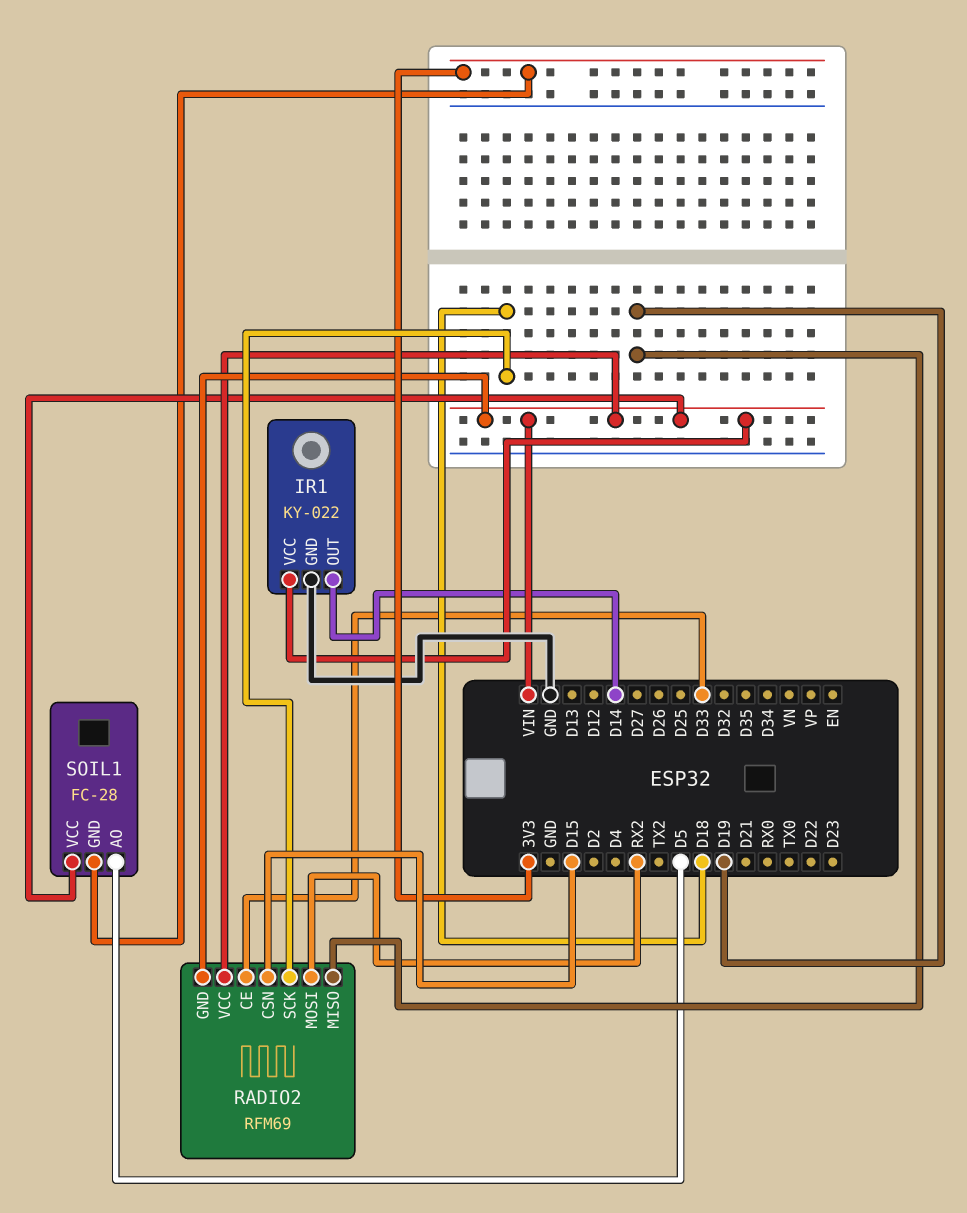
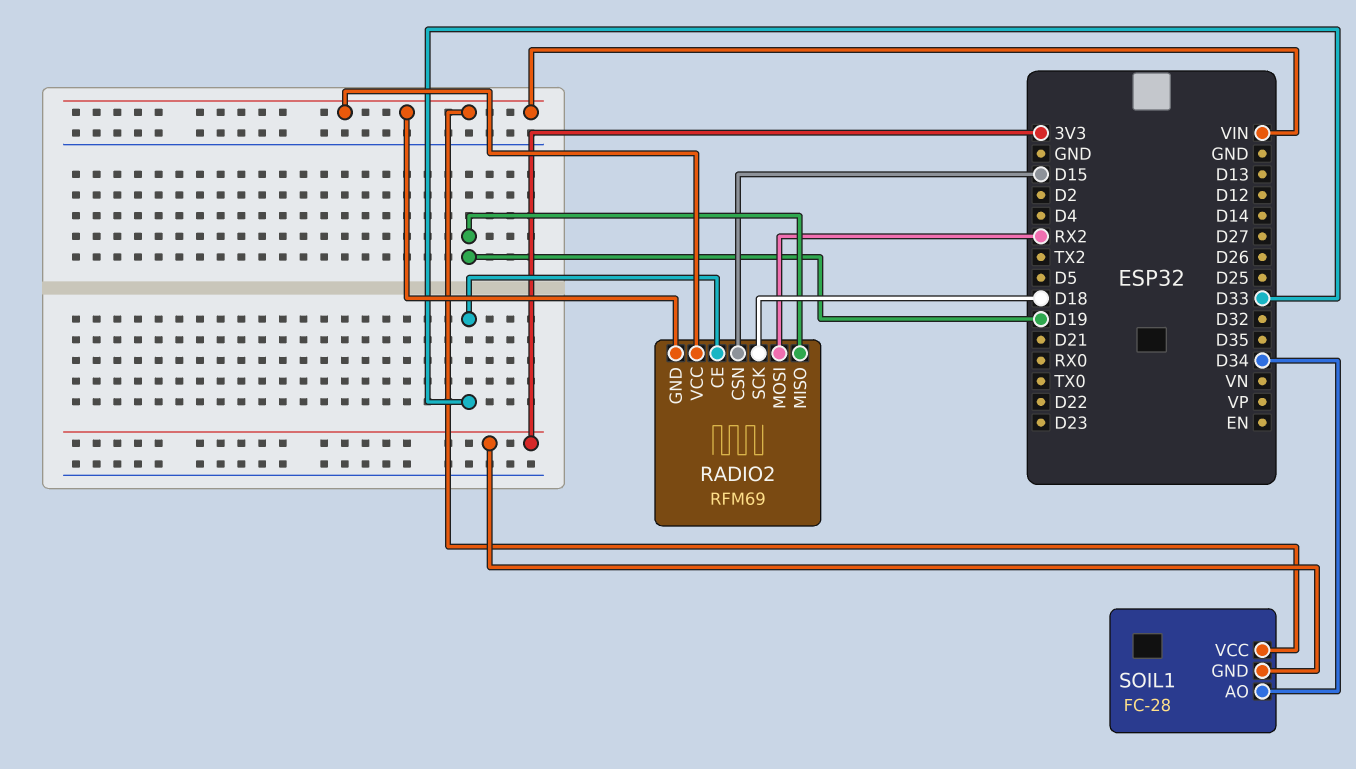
IR1: KY-022 -> none
IR1 pin GND: GND -> none
IR1 pin OUT: D14 -> none
IR1 pin VCC: VIN -> none
SOIL1 pin AO: D5 -> D34

